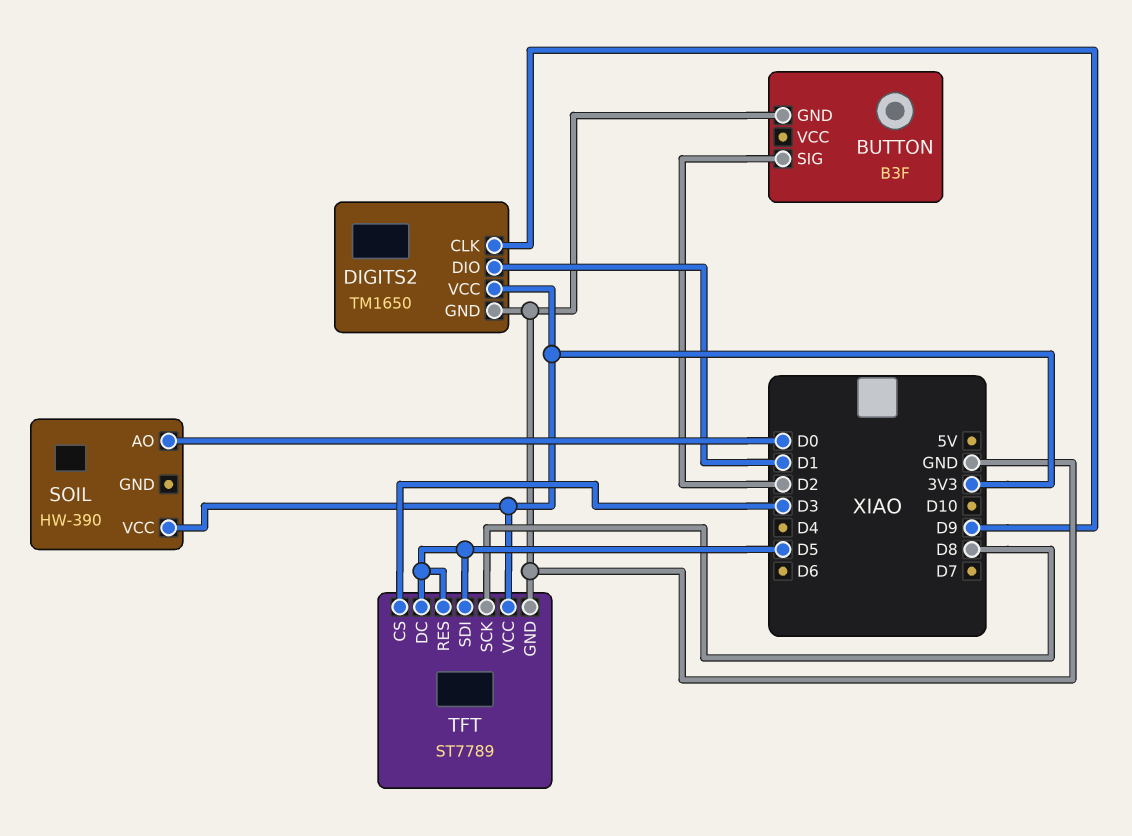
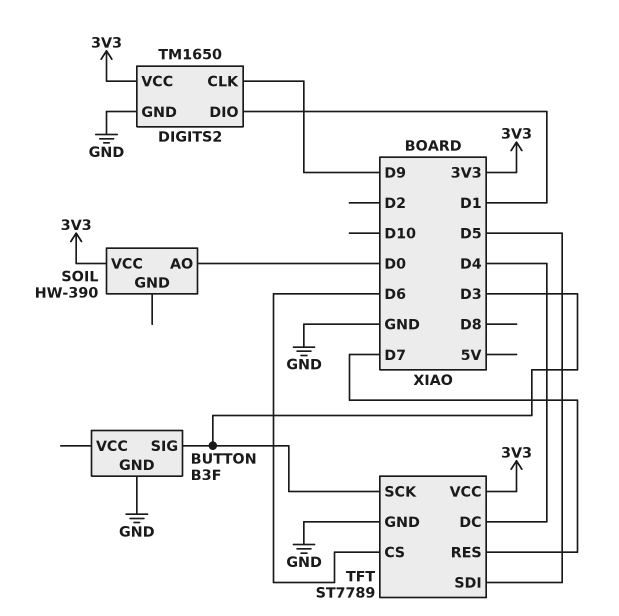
BUTTON pin SIG: D2 -> D3
TFT pin CS: D3 -> D6
TFT pin DC: D5 -> D4
TFT pin RES: D5 -> D7
TFT pin SCK: D8 -> D3

